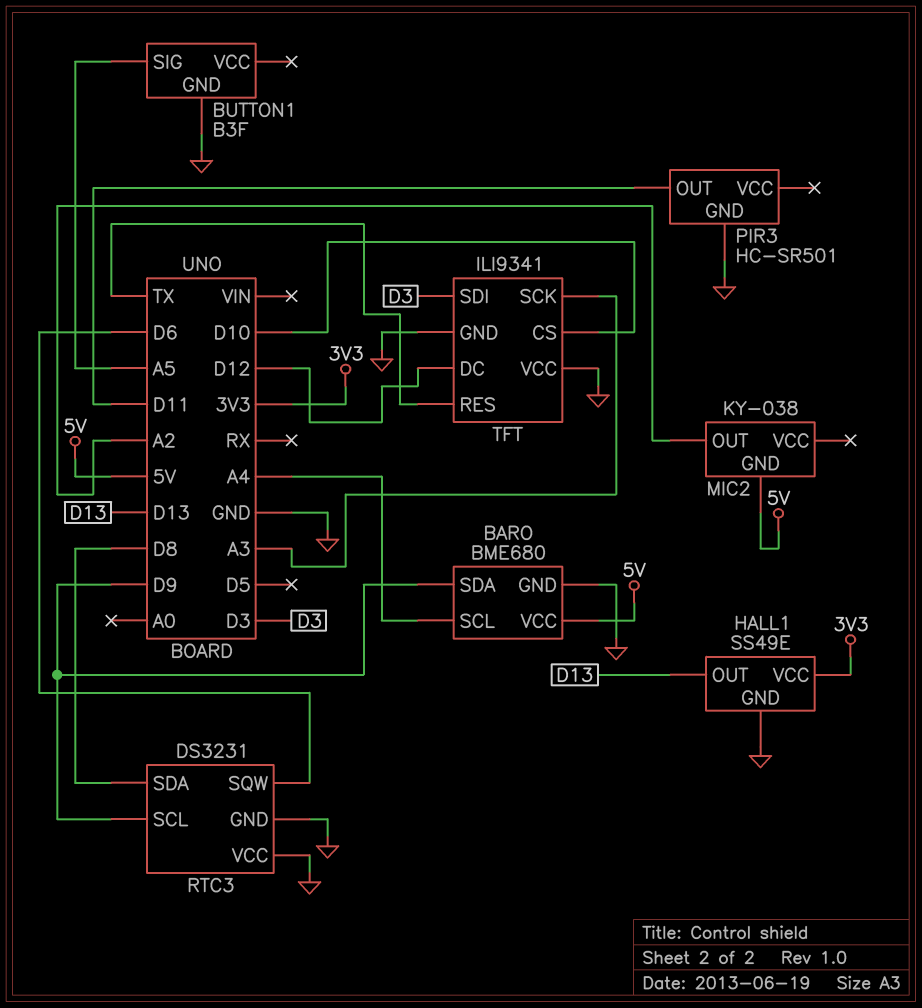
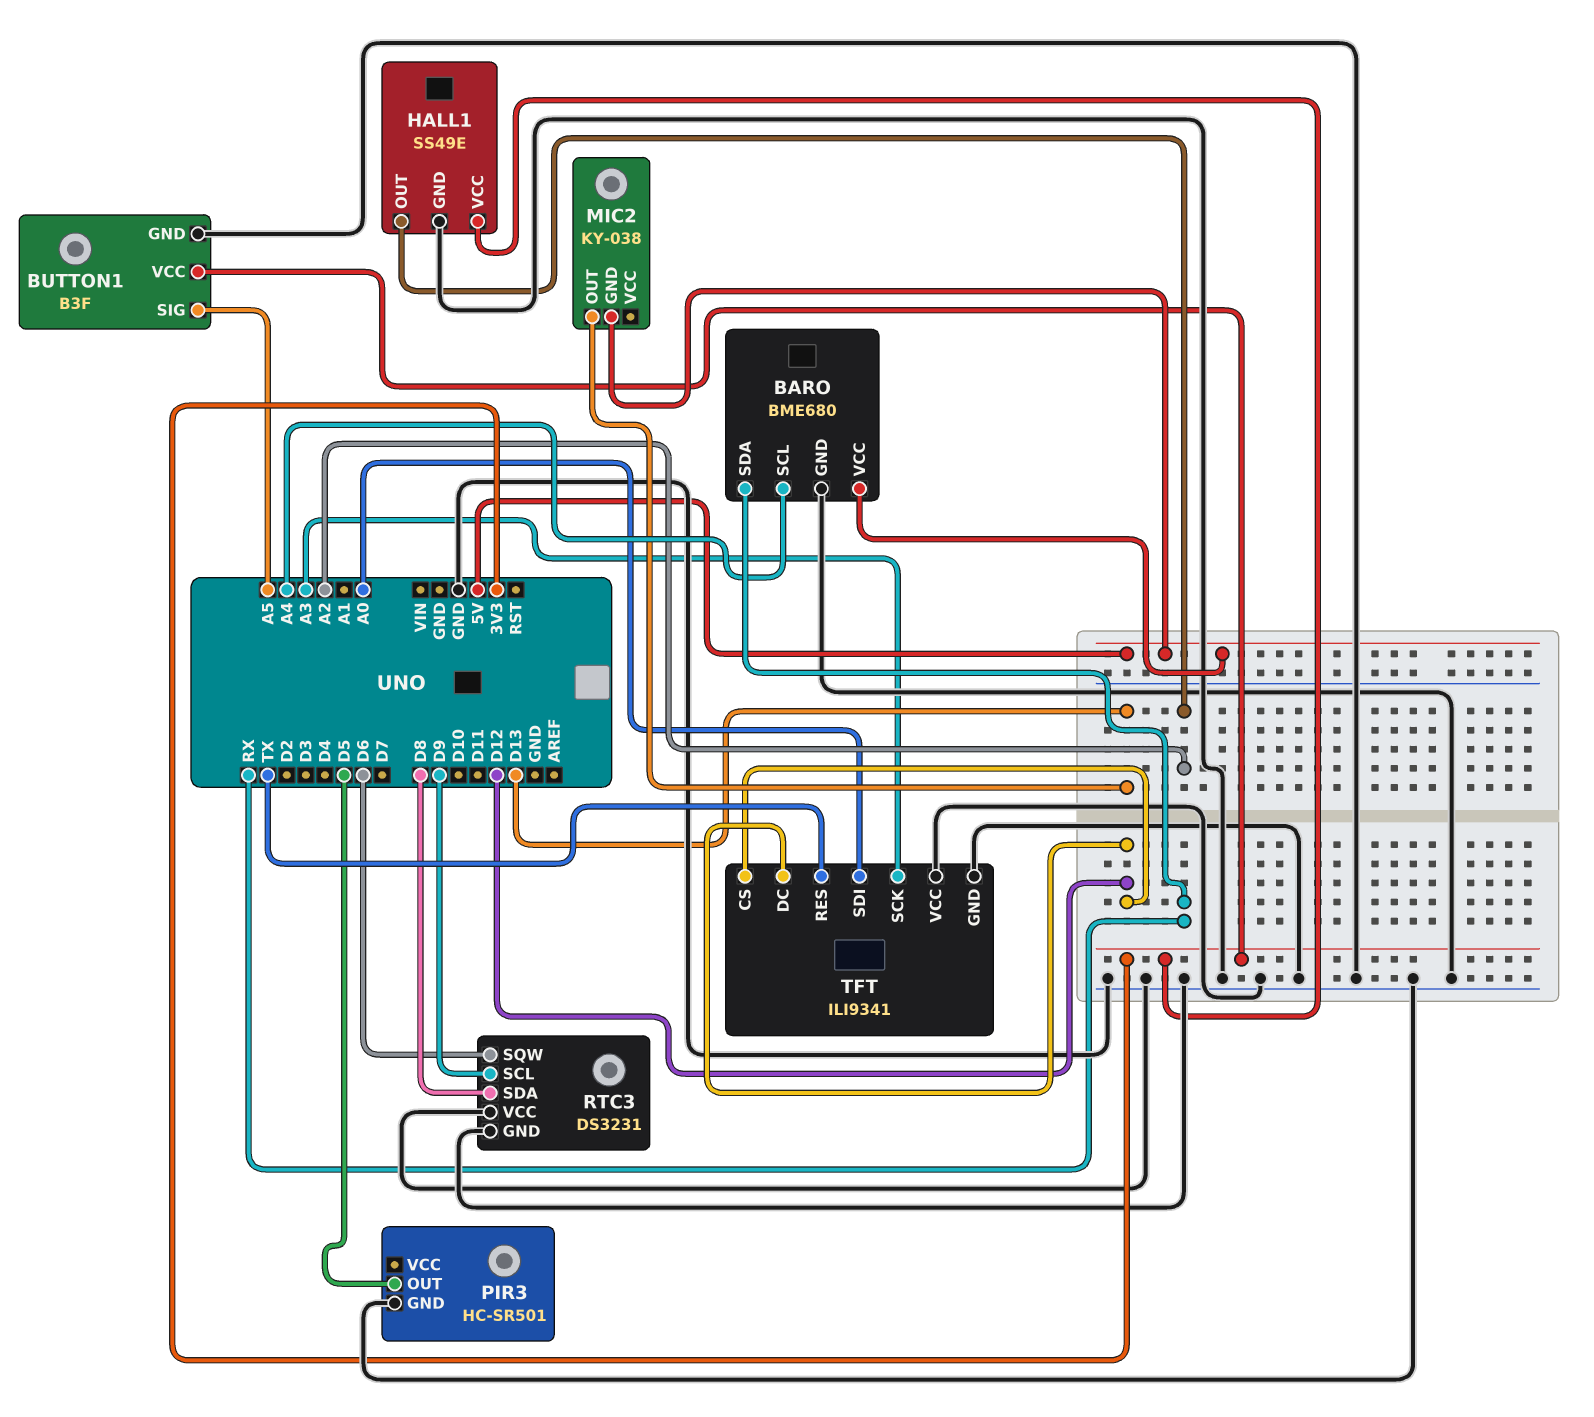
BARO pin SDA: D9 -> RX
BUTTON1 pin VCC: none -> 3V3
HALL1 pin OUT: D13 -> A2
MIC2 pin OUT: A2 -> D13
PIR3 pin OUT: D11 -> D5
TFT pin CS: D10 -> D12
TFT pin SDI: D3 -> A0

